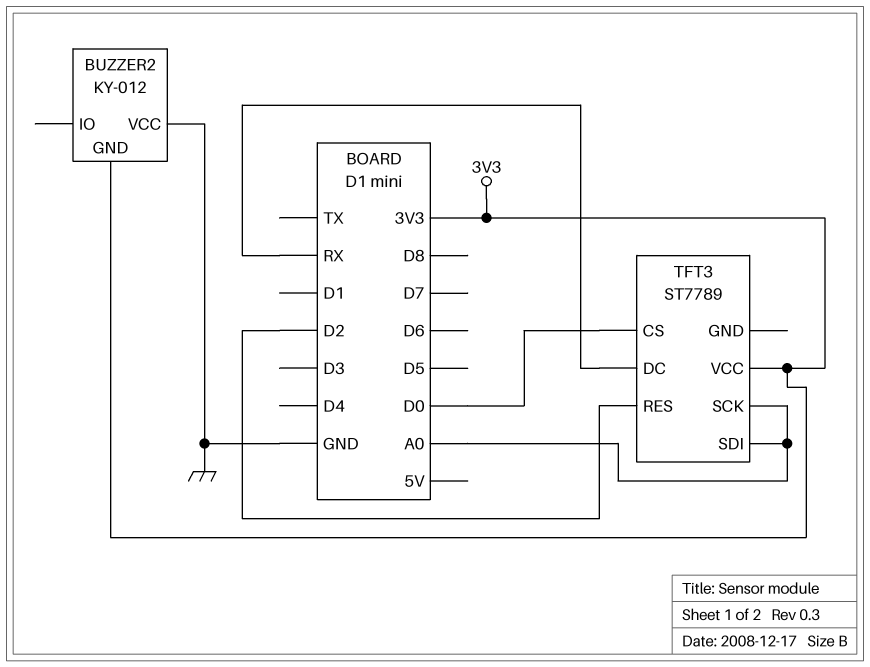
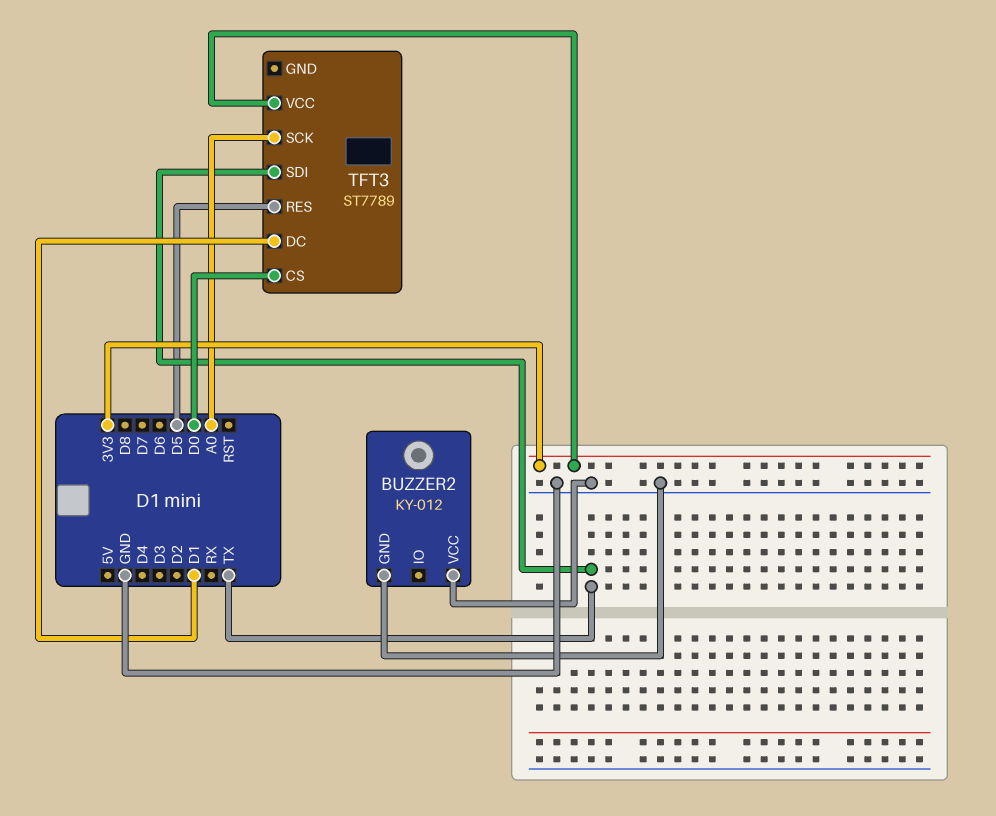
BUZZER2 pin GND: 3V3 -> GND
TFT3 pin DC: RX -> D1
TFT3 pin RES: D2 -> D5
TFT3 pin SDI: A0 -> TX

